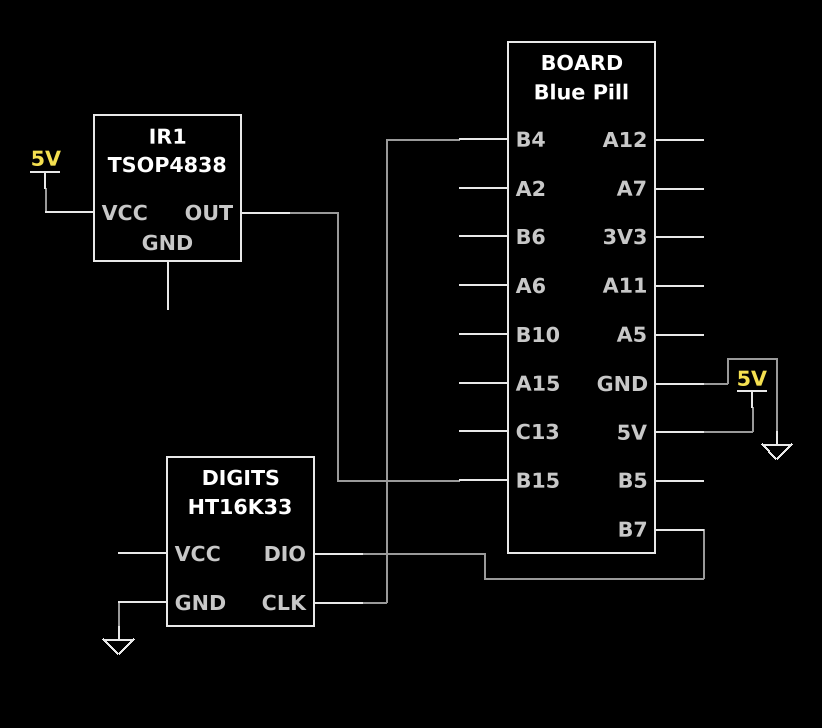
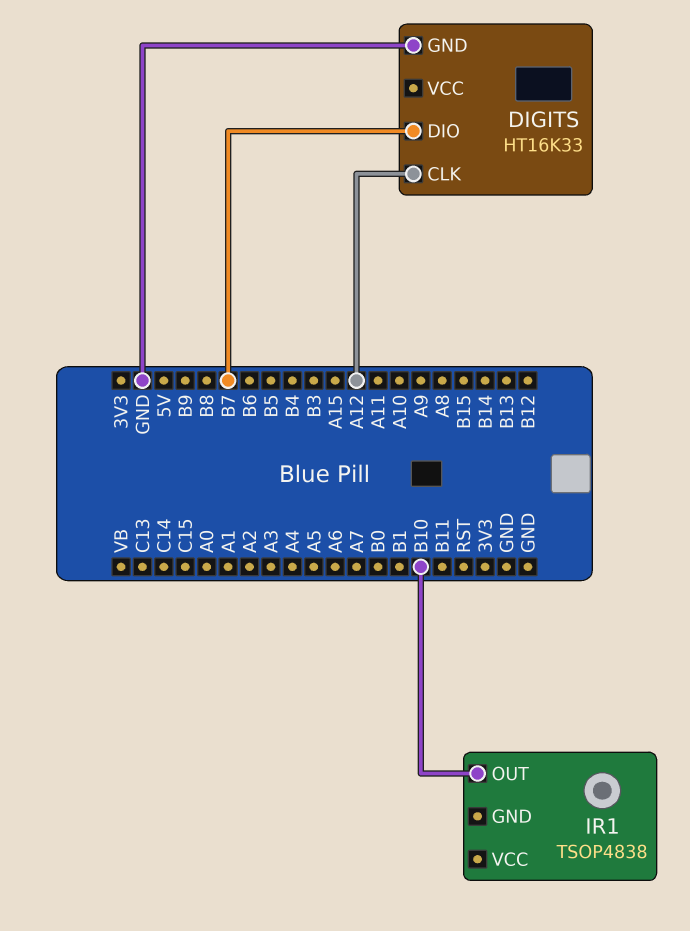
DIGITS pin CLK: B4 -> A12
IR1 pin OUT: B15 -> B10
IR1 pin VCC: 5V -> none

